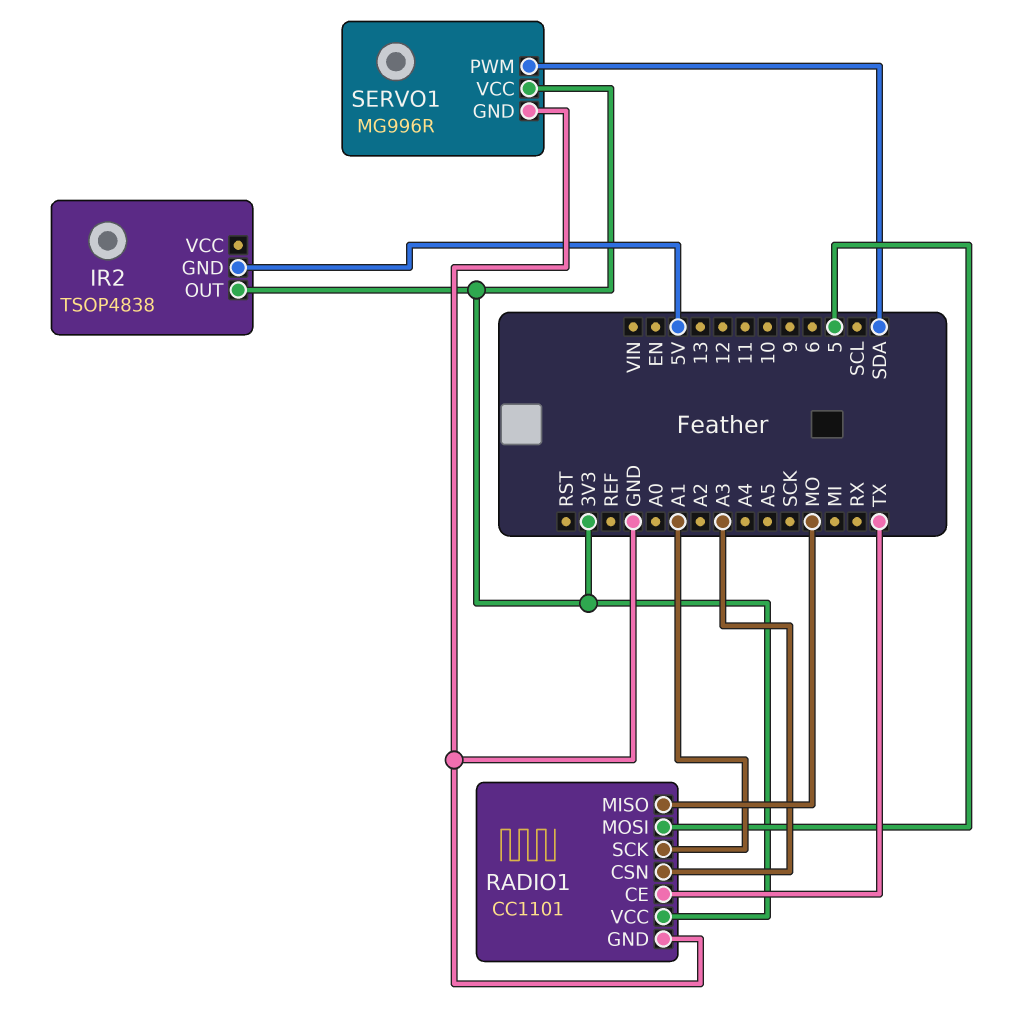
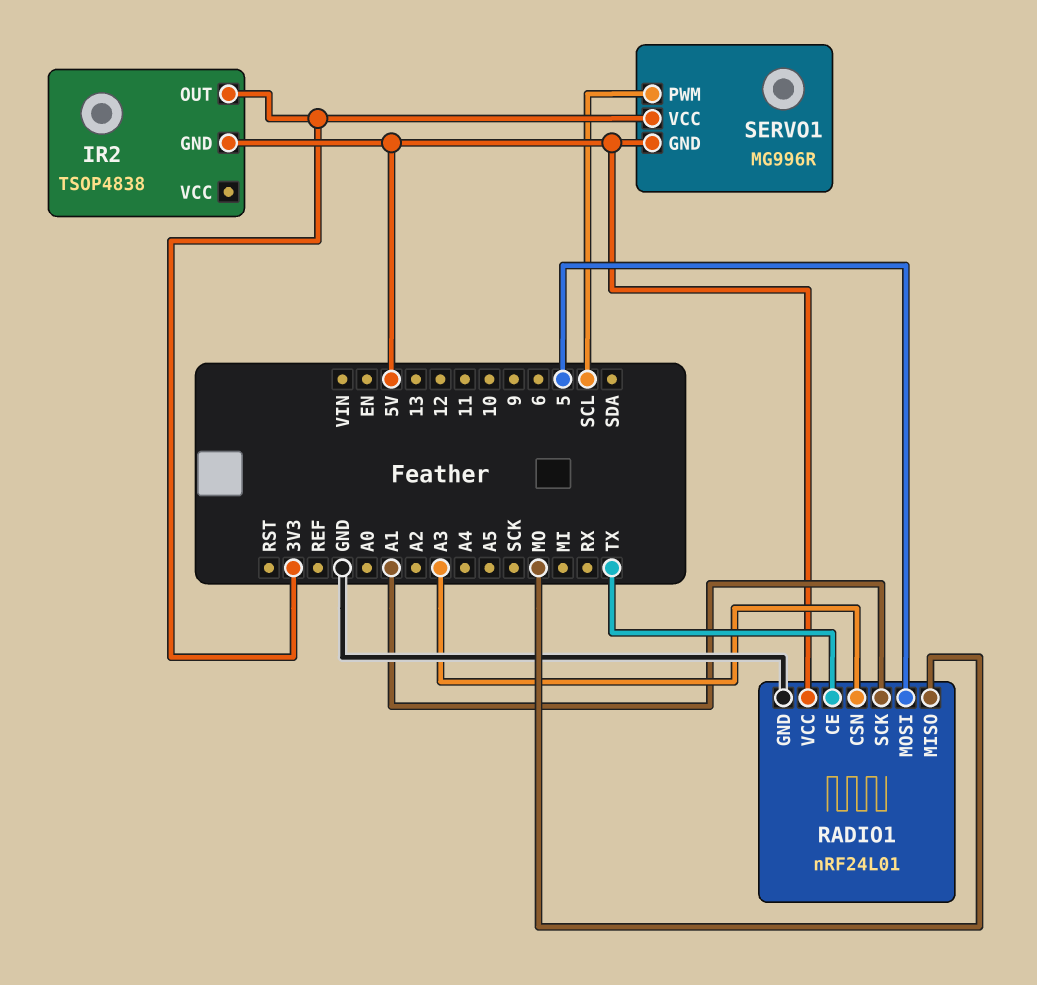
RADIO1: CC1101 -> nRF24L01
RADIO1 pin VCC: 3V3 -> 5V
SERVO1 pin GND: GND -> 5V
SERVO1 pin PWM: SDA -> SCL

